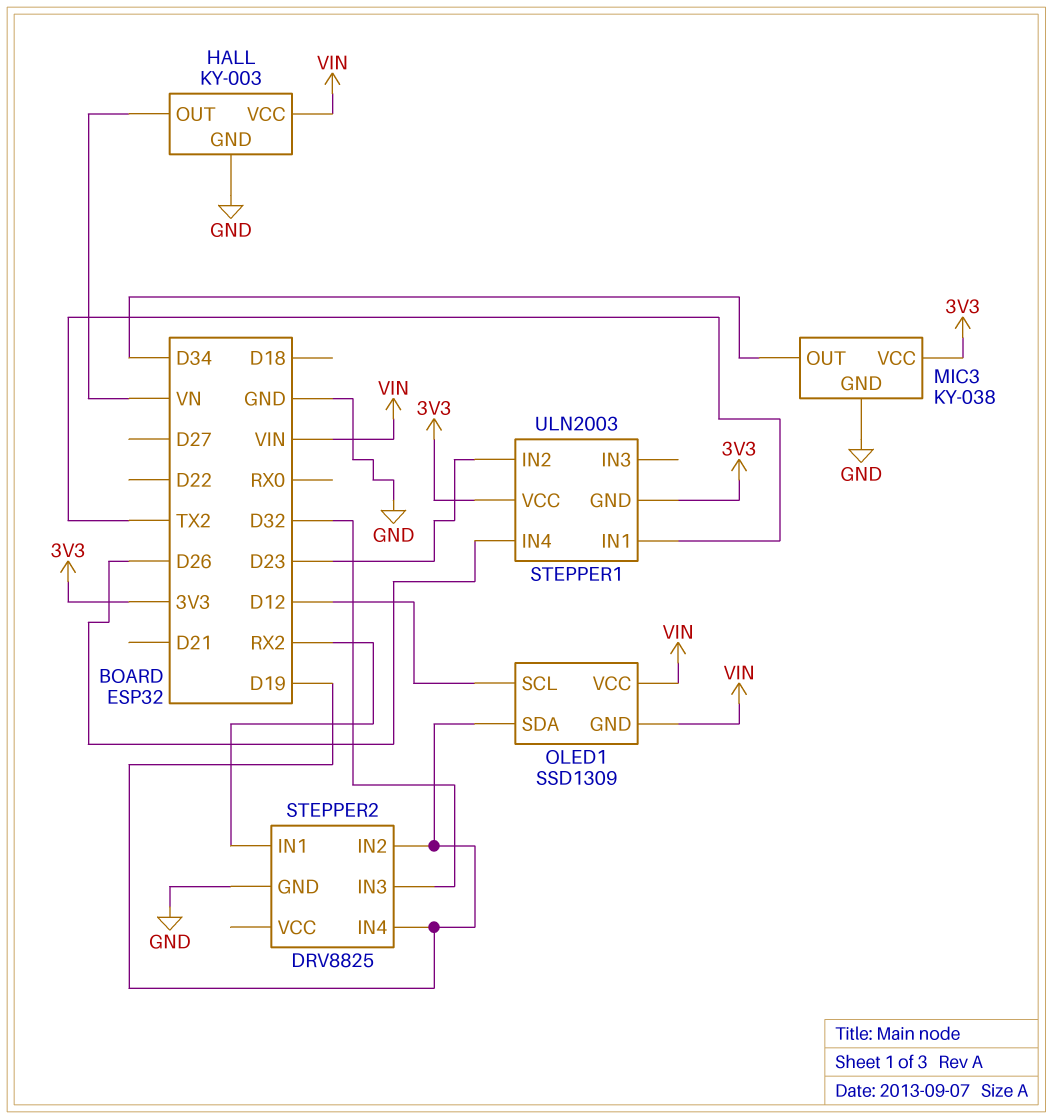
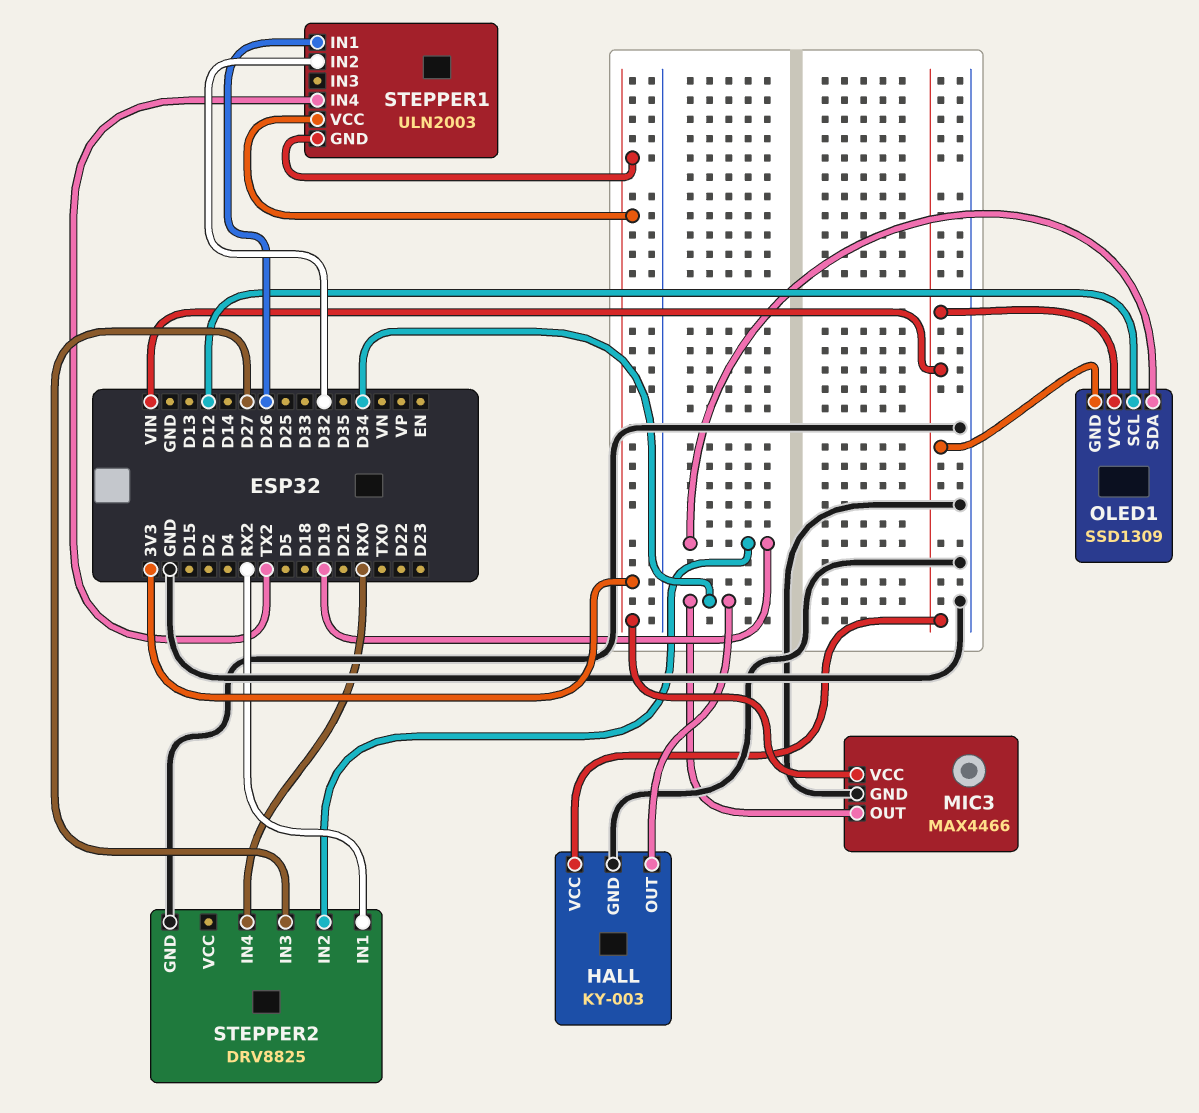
HALL pin OUT: VN -> D34
MIC3: KY-038 -> MAX4466
STEPPER1 pin IN1: TX2 -> D26
STEPPER1 pin IN2: D23 -> D32
STEPPER1 pin IN4: D26 -> TX2
STEPPER2 pin IN3: D32 -> D27
STEPPER2 pin IN4: D19 -> RX0

